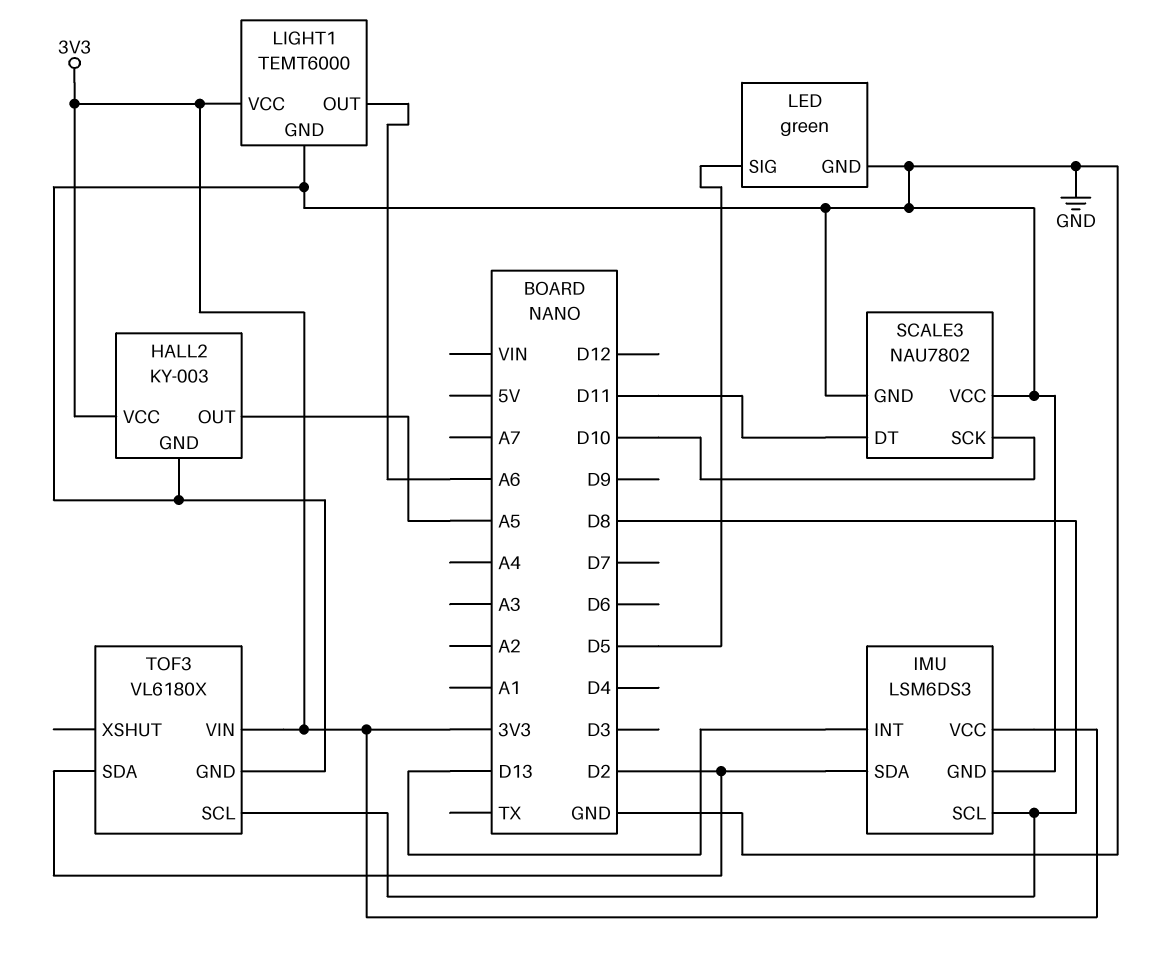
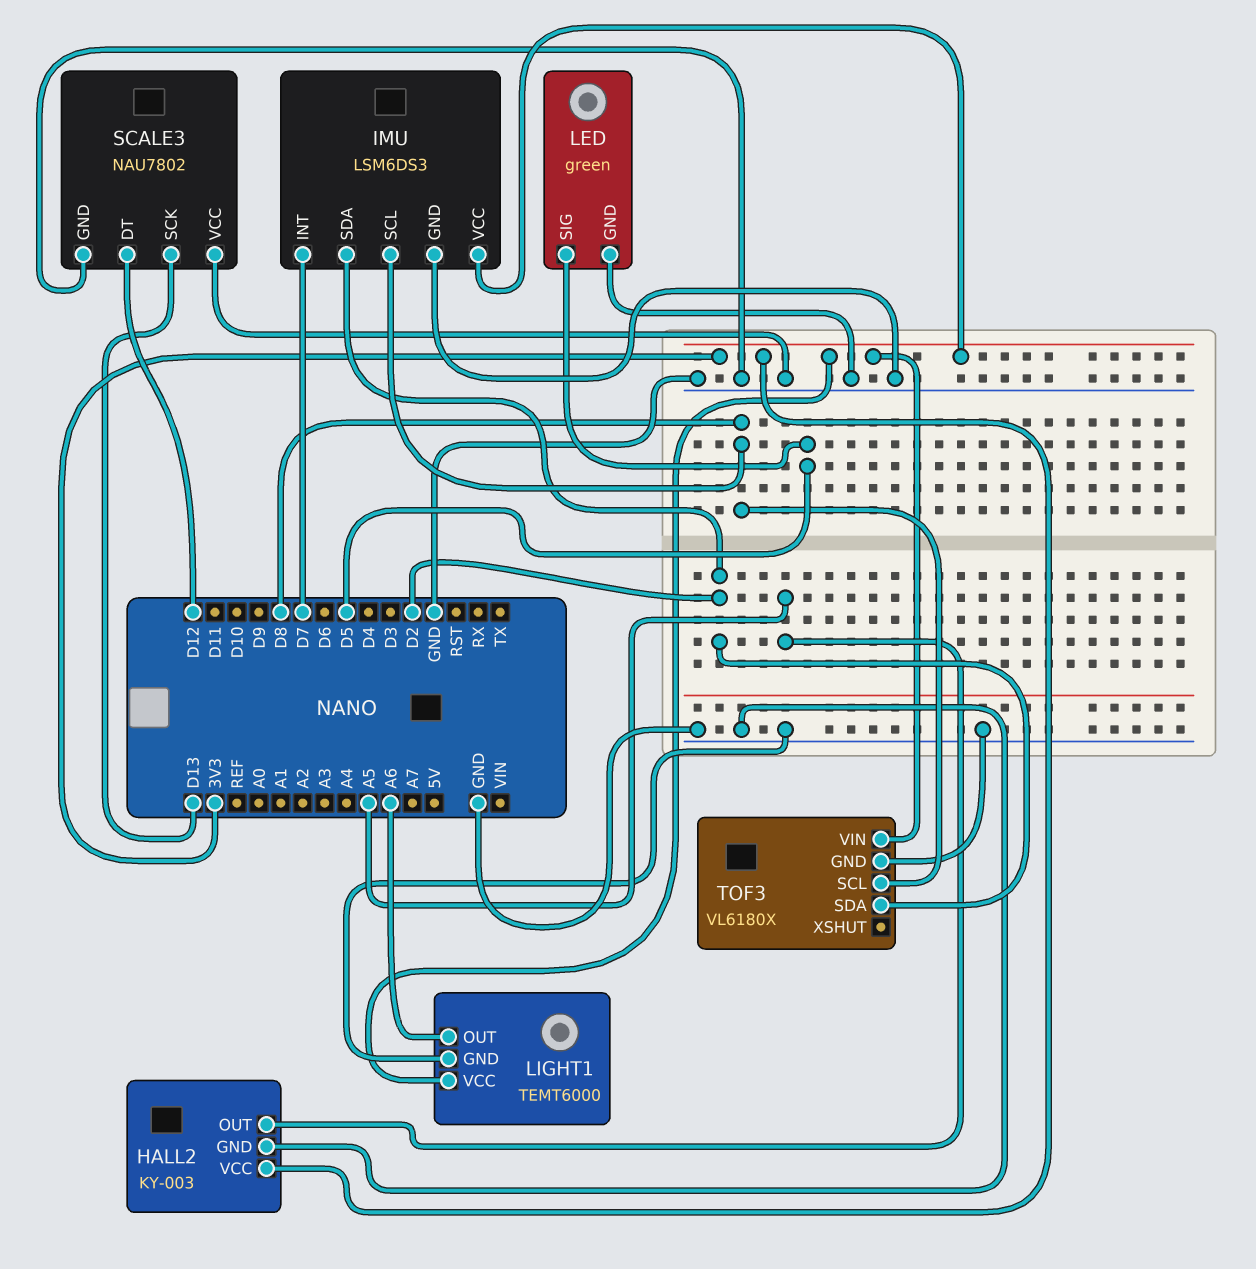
IMU pin INT: D13 -> D7
SCALE3 pin DT: D11 -> D12
SCALE3 pin SCK: D10 -> D13

